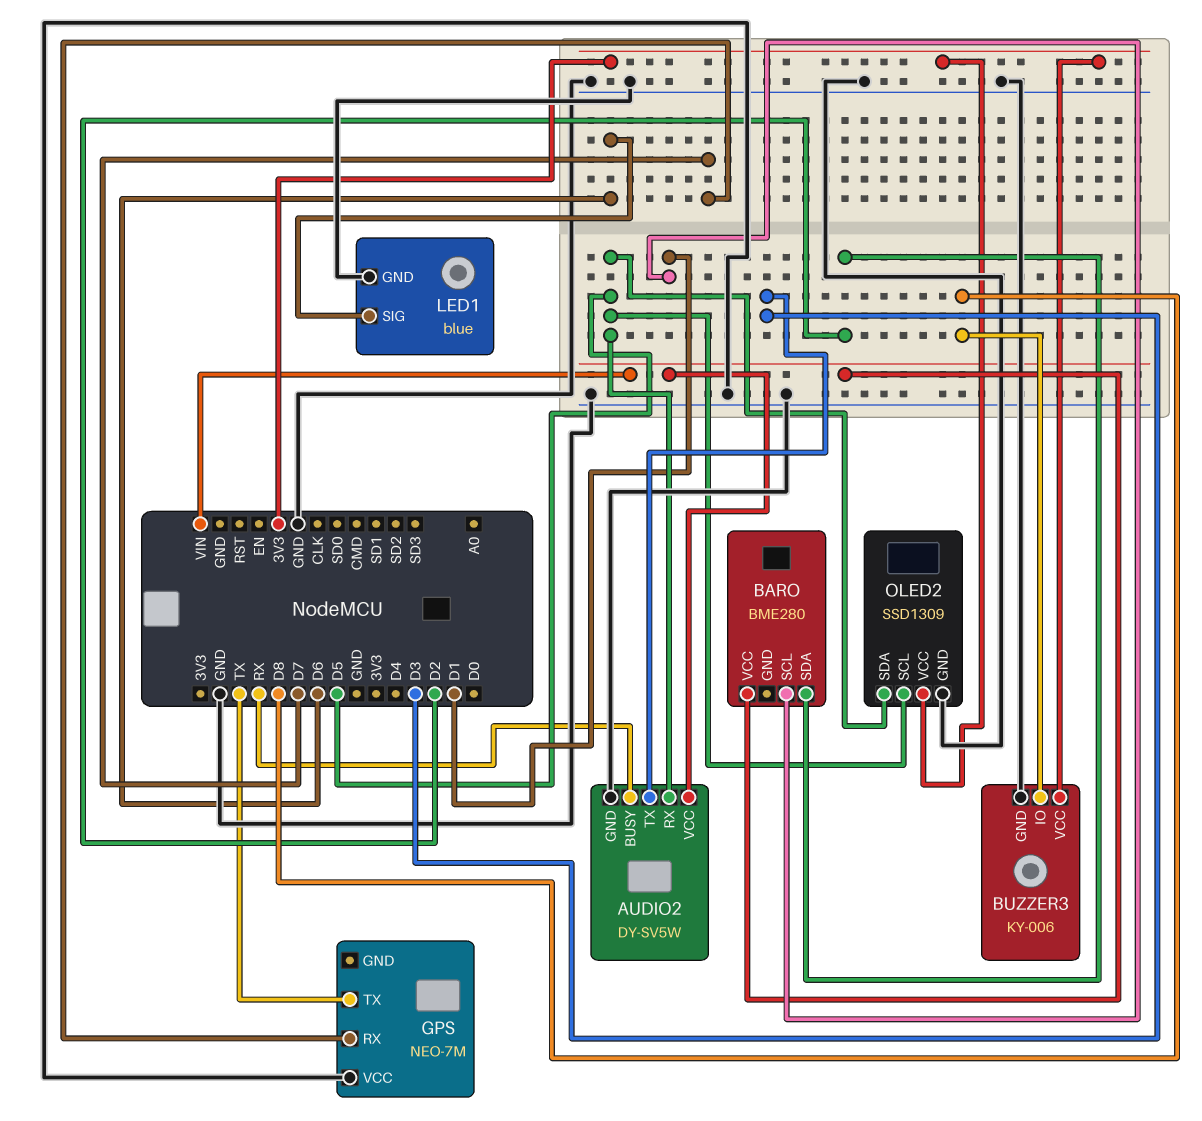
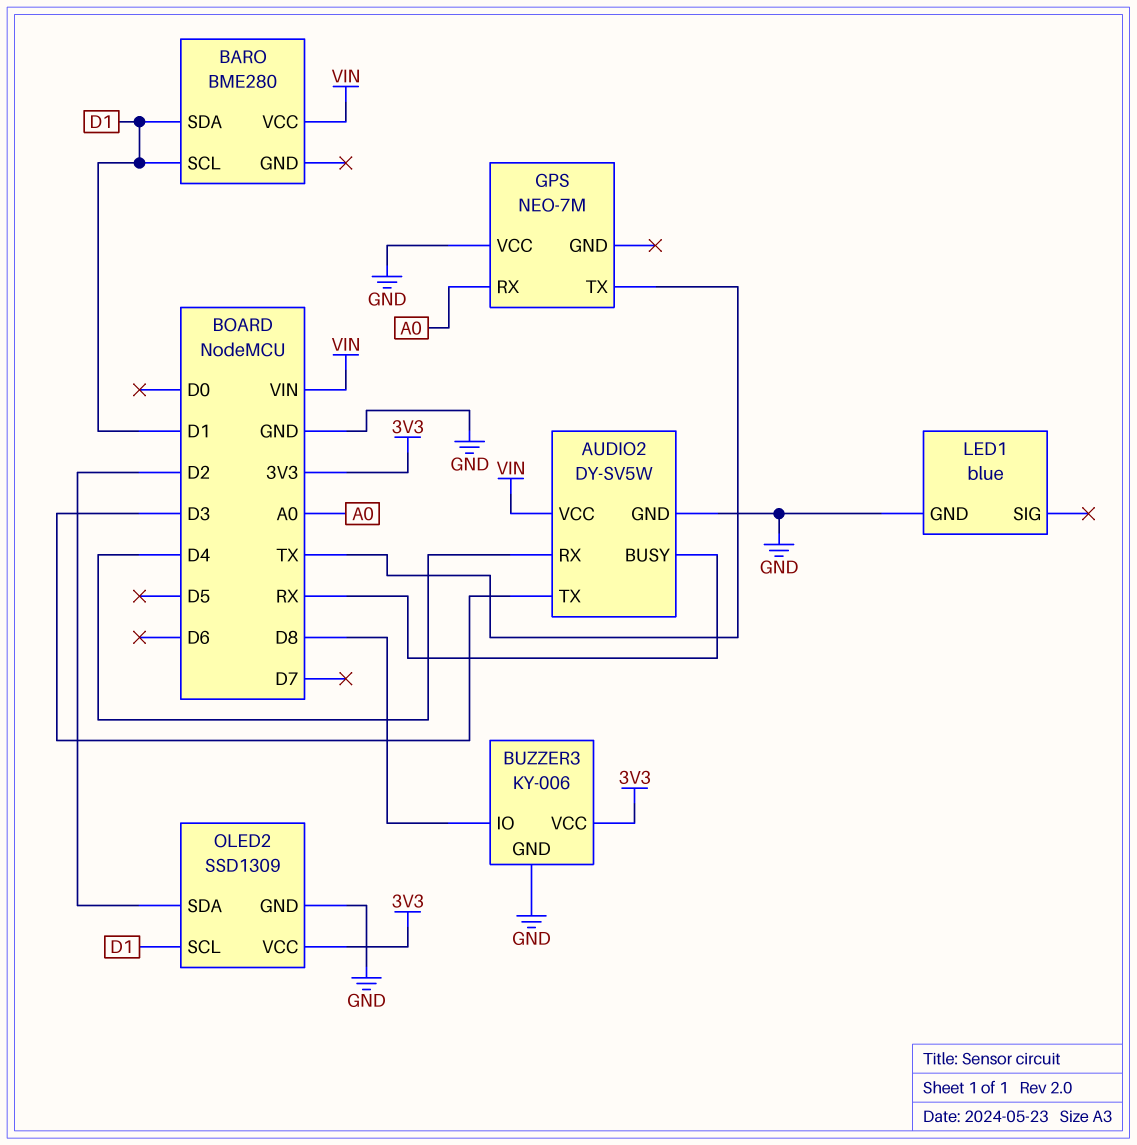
AUDIO2 pin RX: D5 -> D4
BARO pin SDA: D2 -> D1
GPS pin RX: D7 -> A0
LED1 pin SIG: D6 -> none
OLED2 pin SCL: D5 -> D1
OLED2 pin SDA: D5 -> D2

